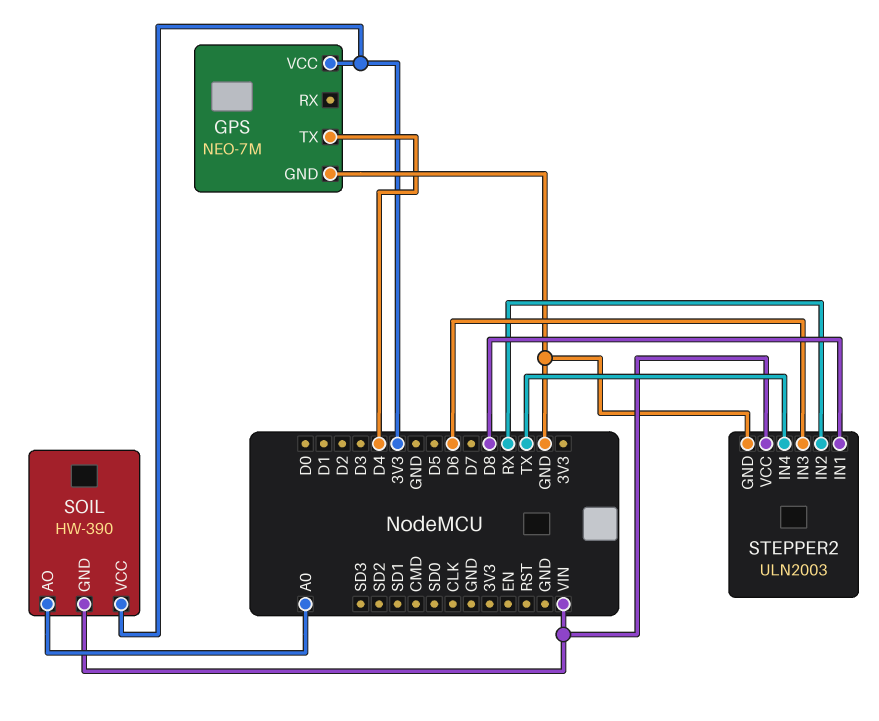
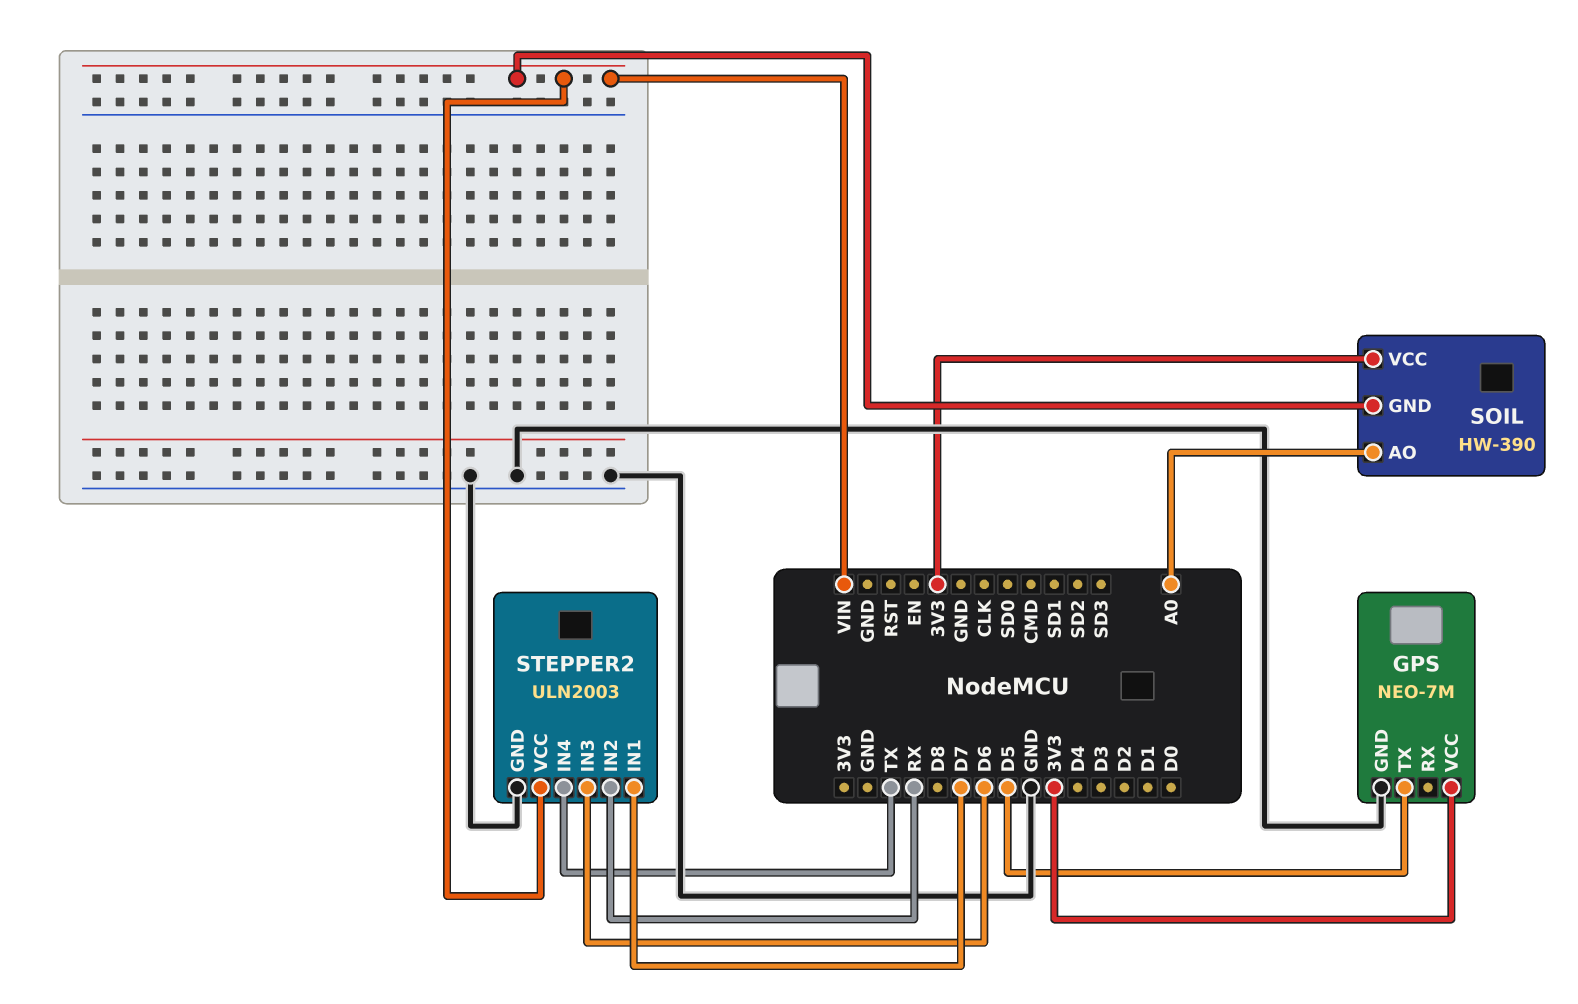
GPS pin TX: D4 -> D5
STEPPER2 pin IN1: D8 -> D7

